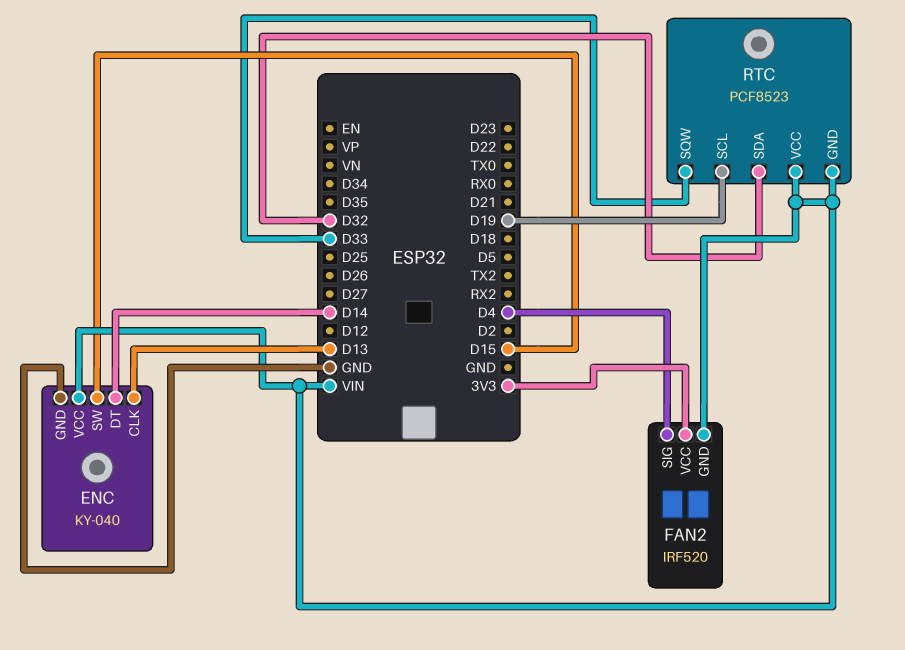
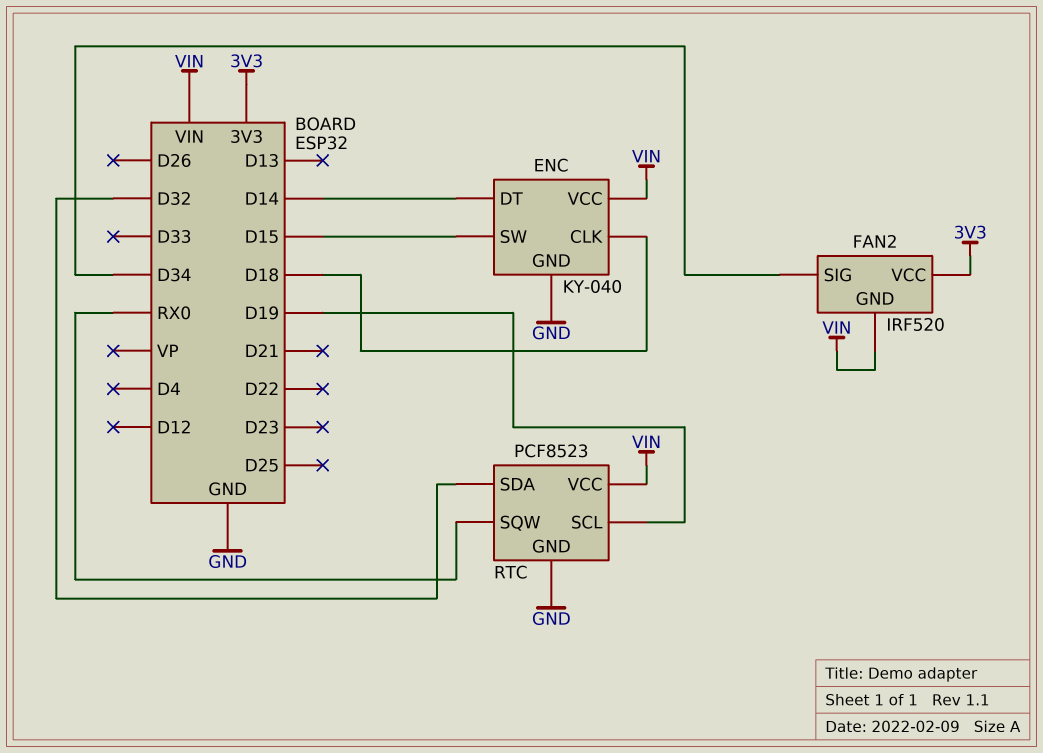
ENC pin CLK: D13 -> D18
FAN2 pin SIG: D4 -> D34
RTC pin GND: VIN -> GND
RTC pin SQW: D33 -> RX0

